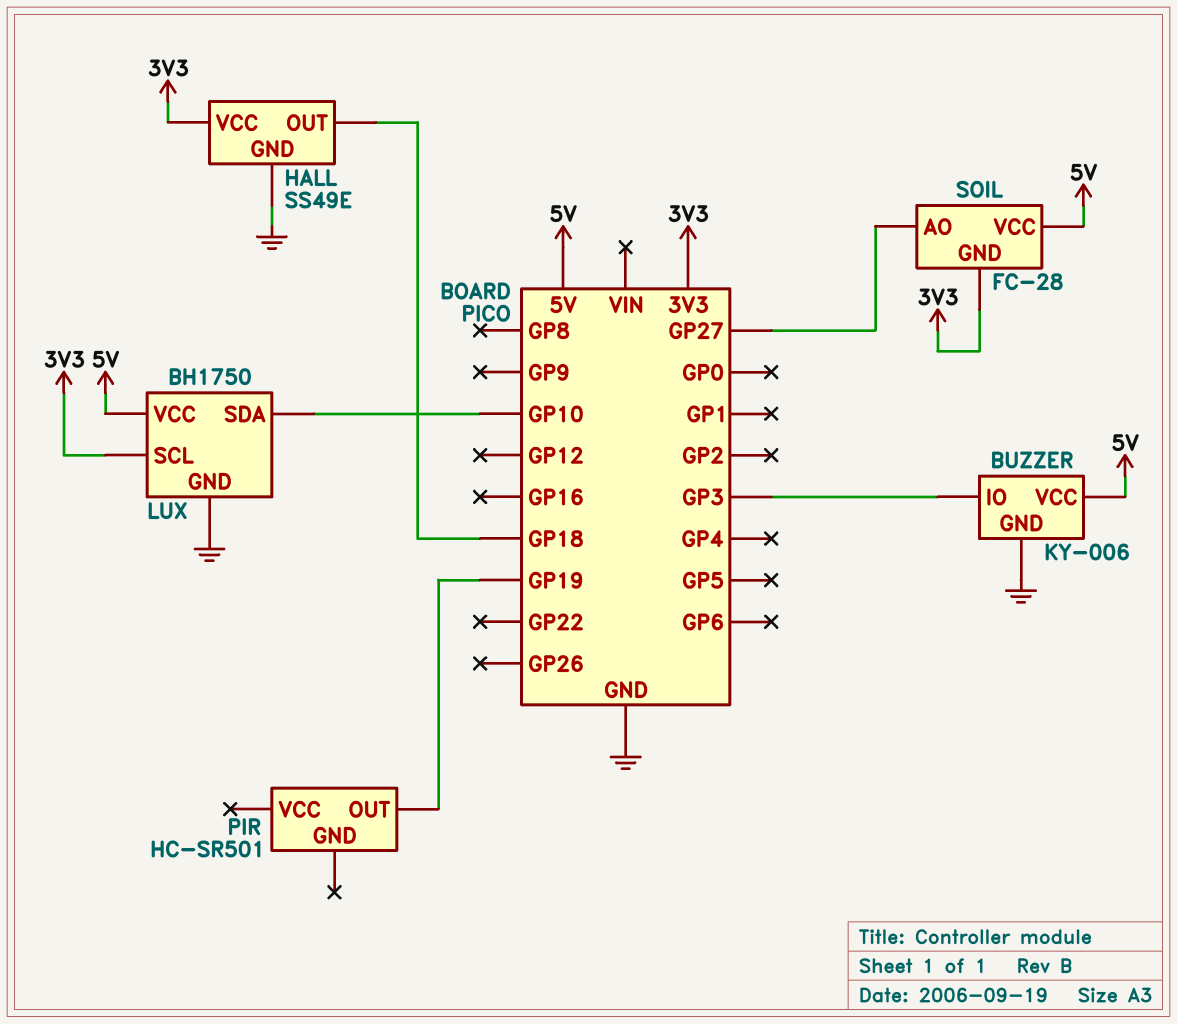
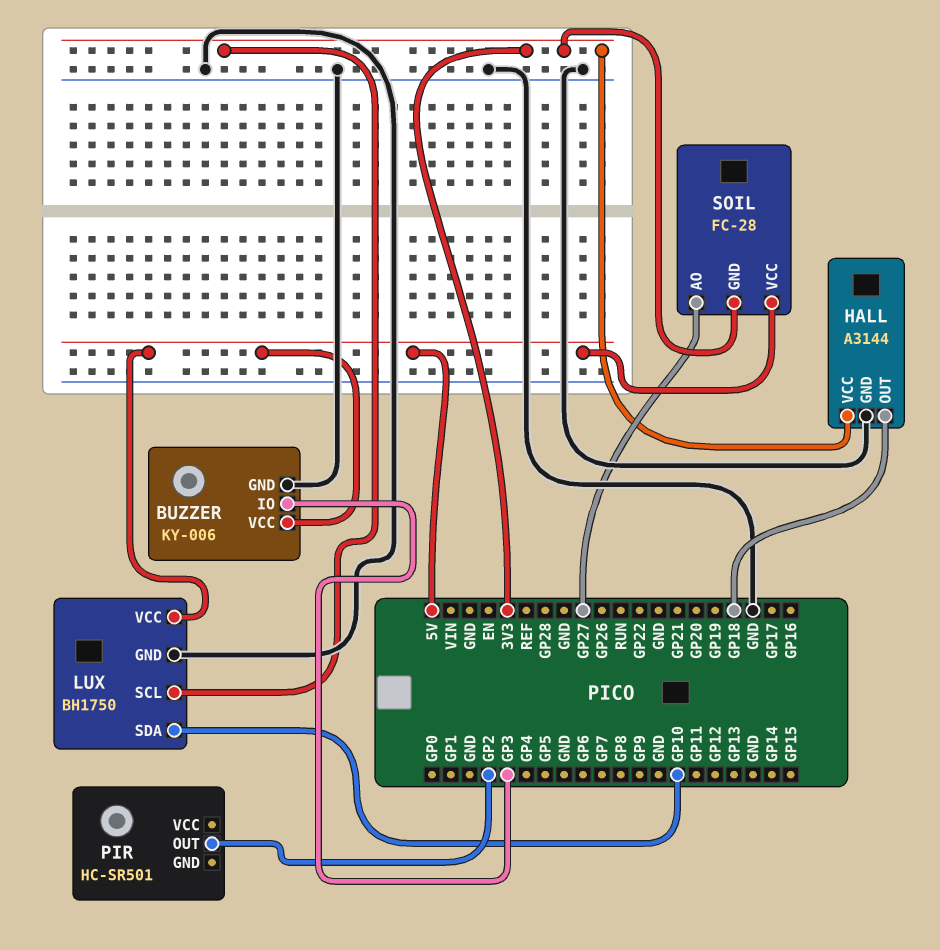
HALL: SS49E -> A3144
PIR pin OUT: GP19 -> GP2

